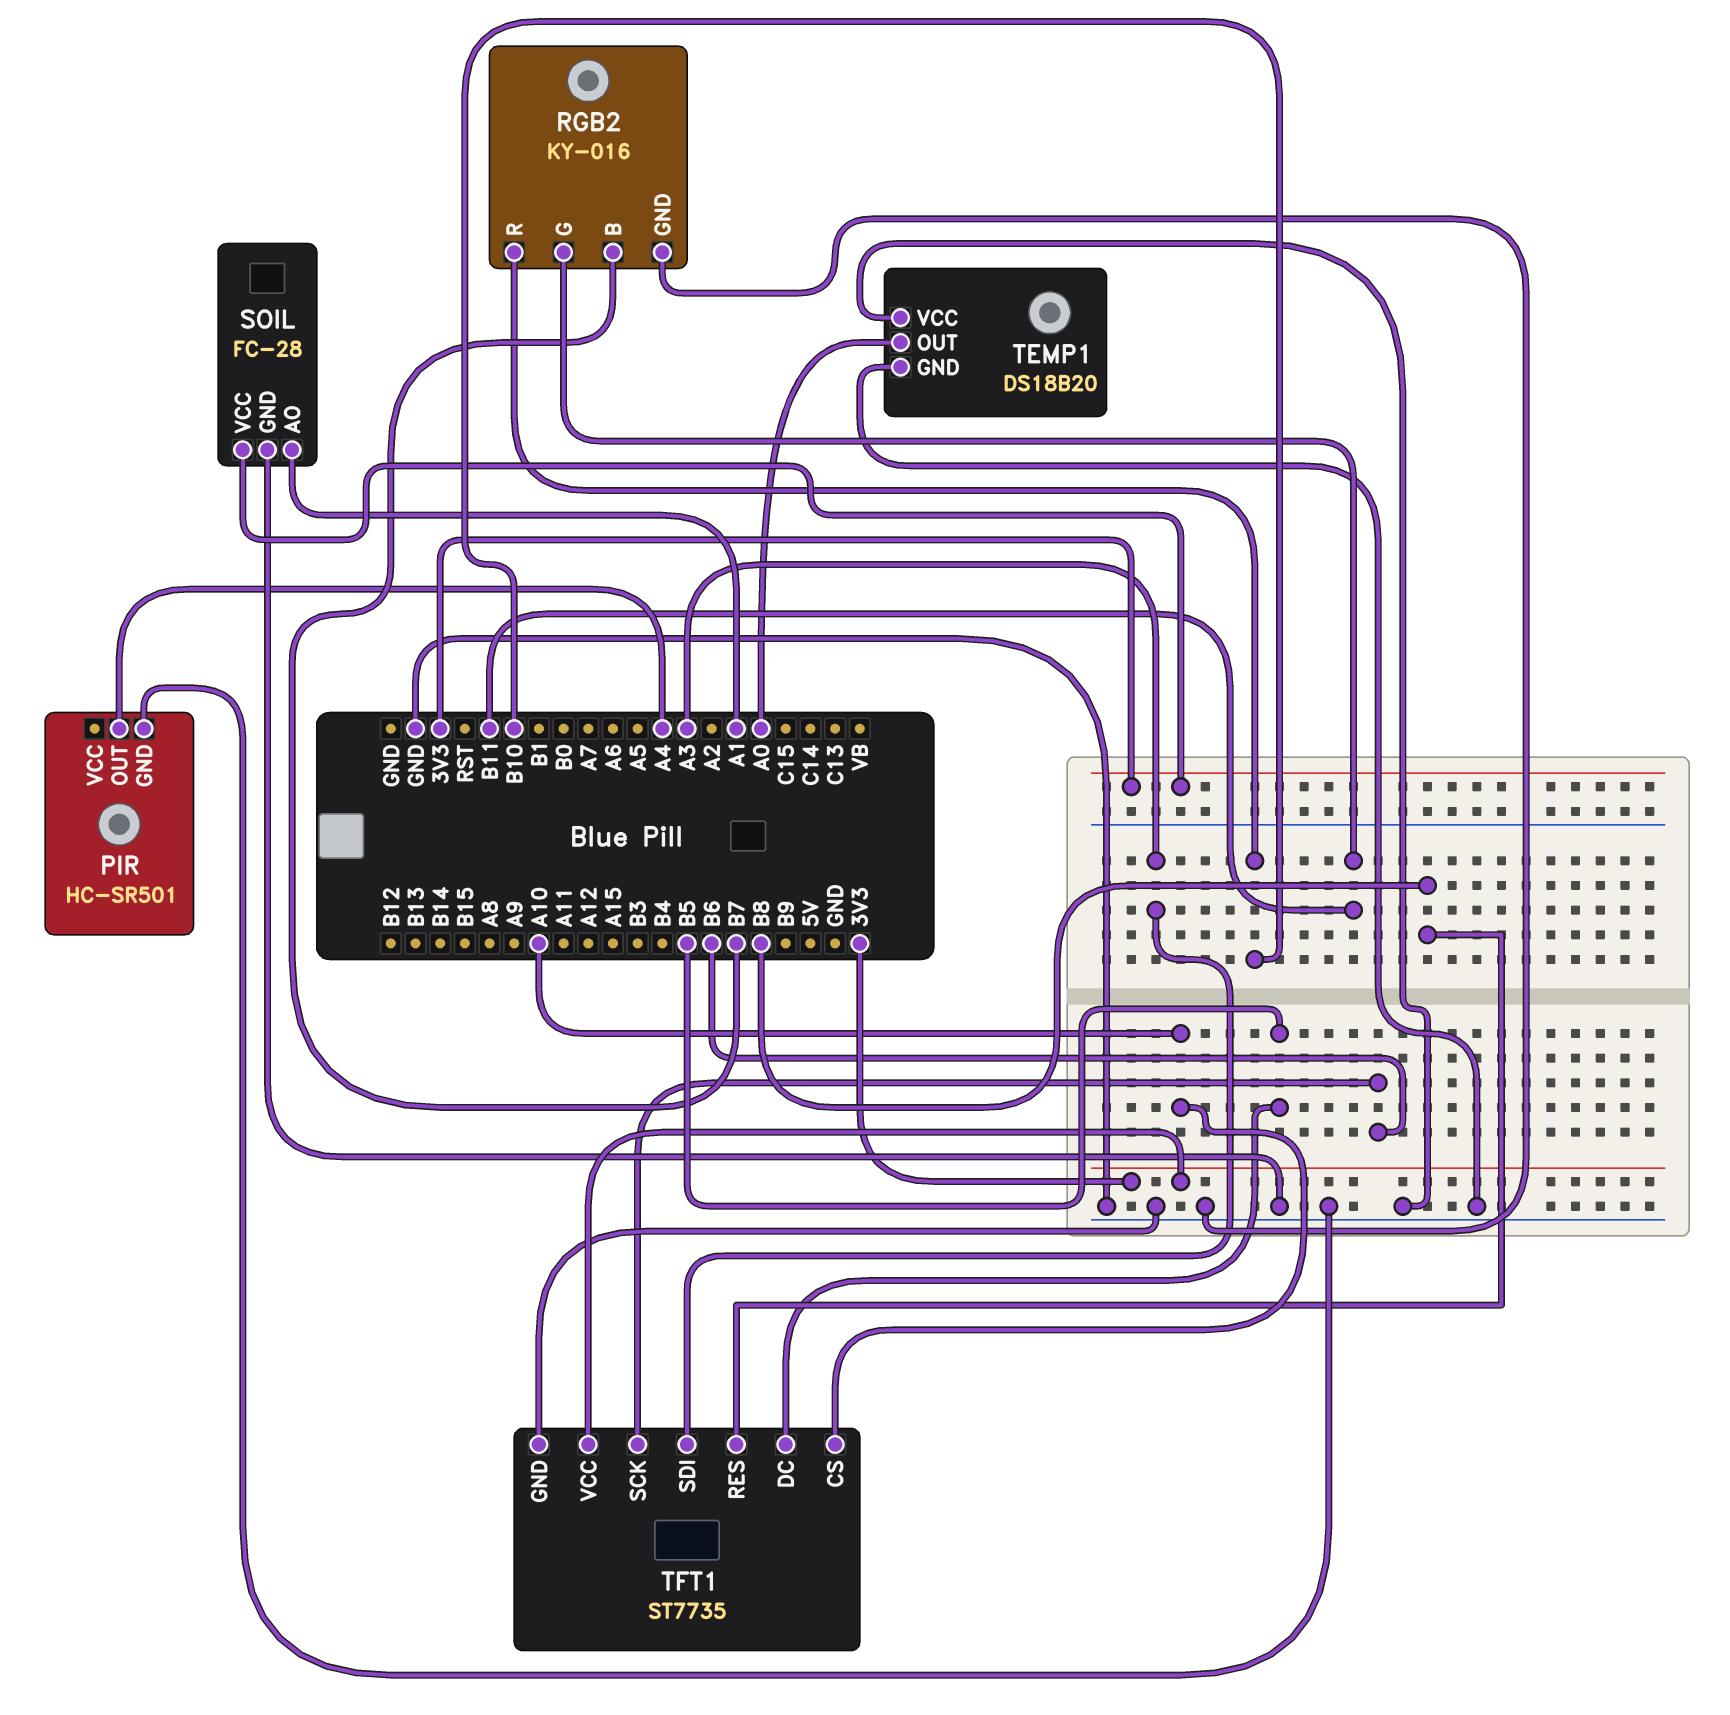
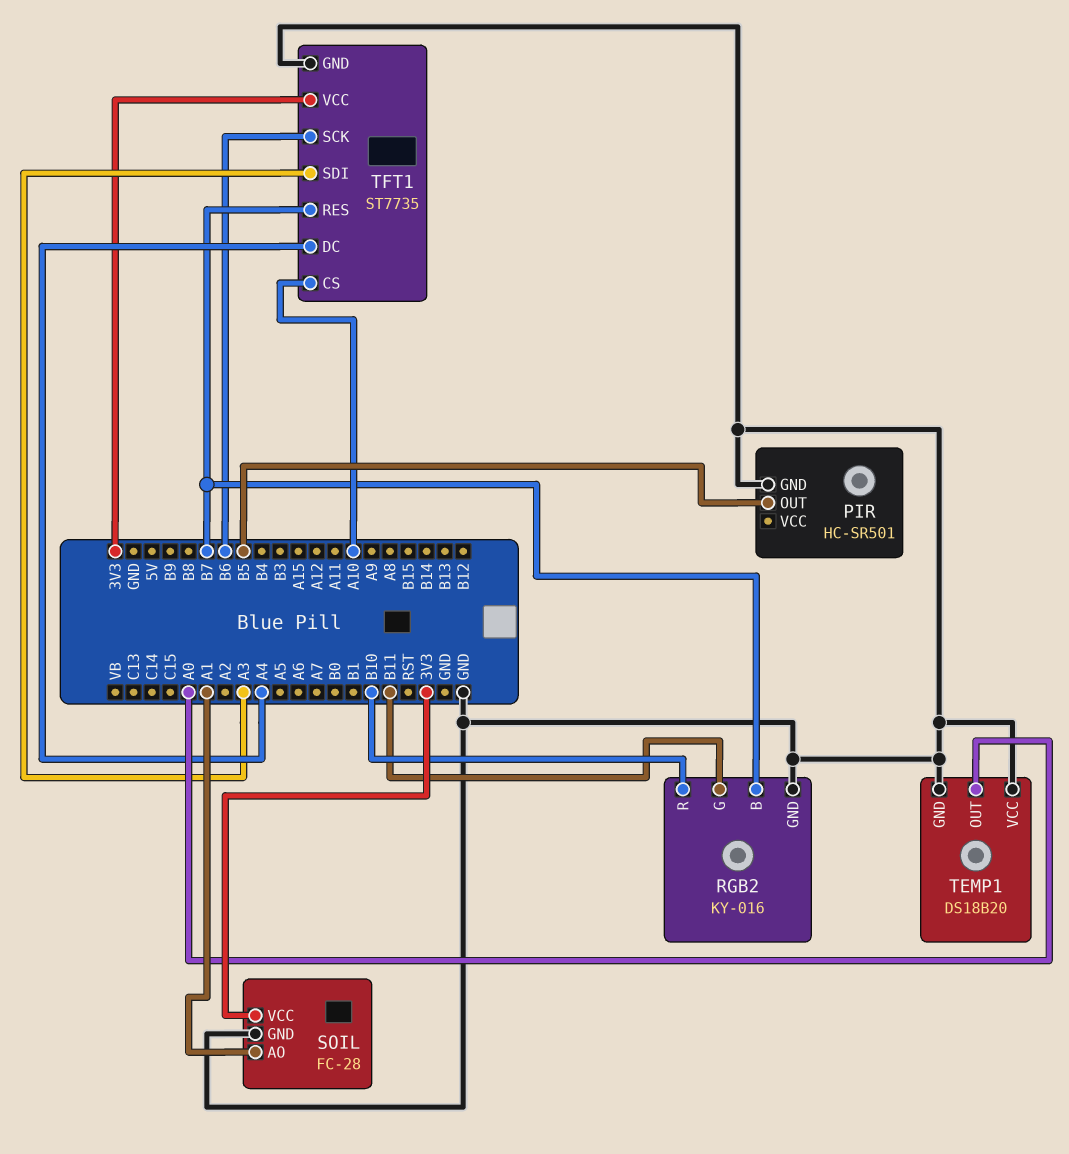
PIR pin OUT: A4 -> B5
TFT1 pin DC: B5 -> A4
TFT1 pin RES: B8 -> B7

